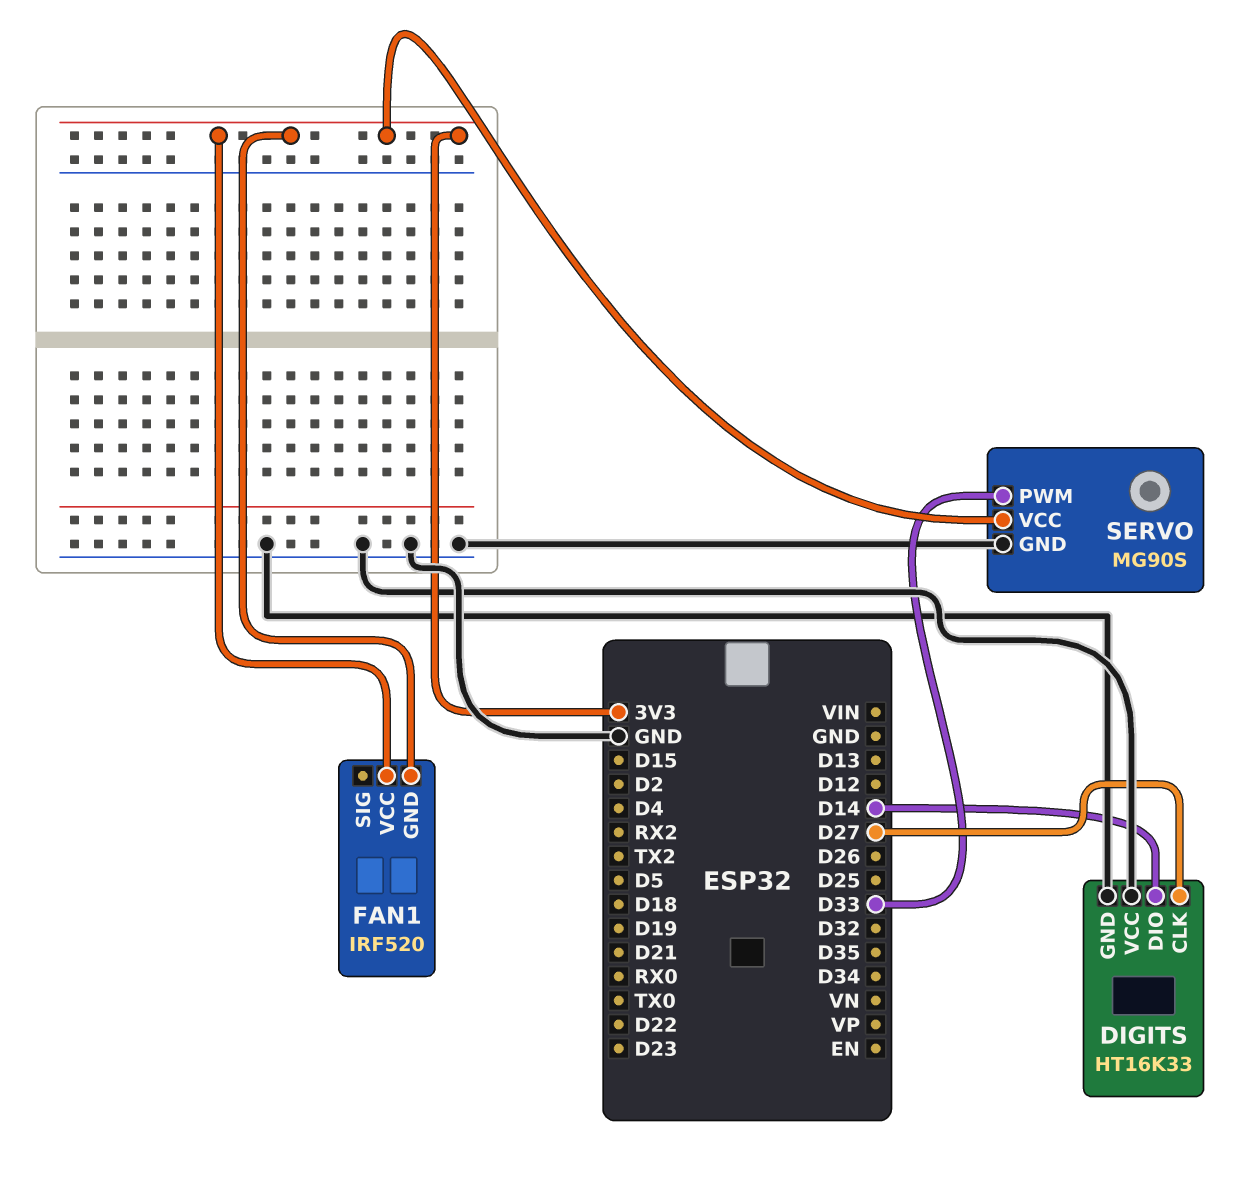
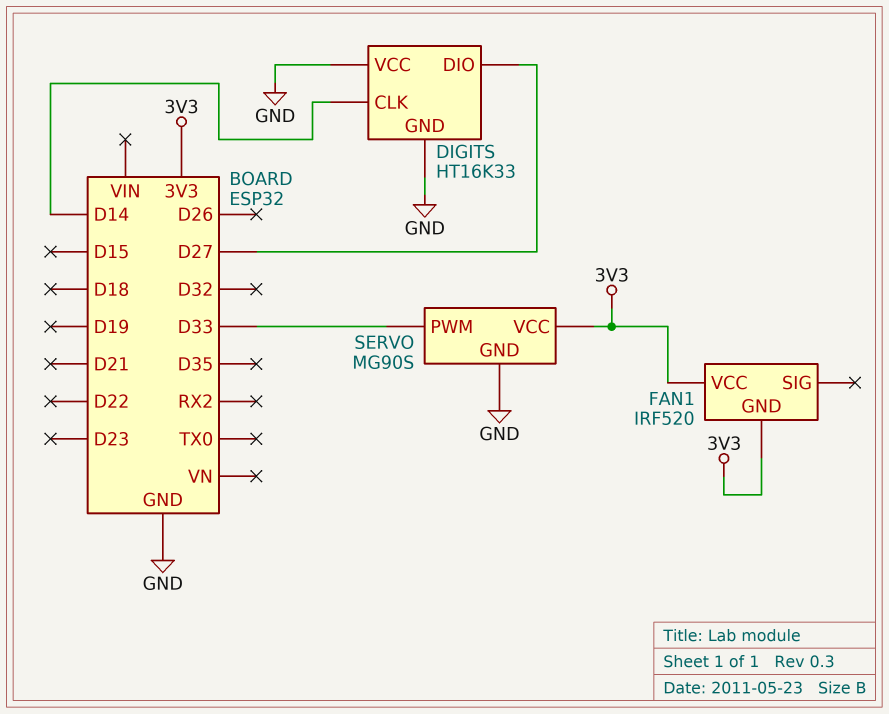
DIGITS pin CLK: D27 -> D14
DIGITS pin DIO: D14 -> D27

